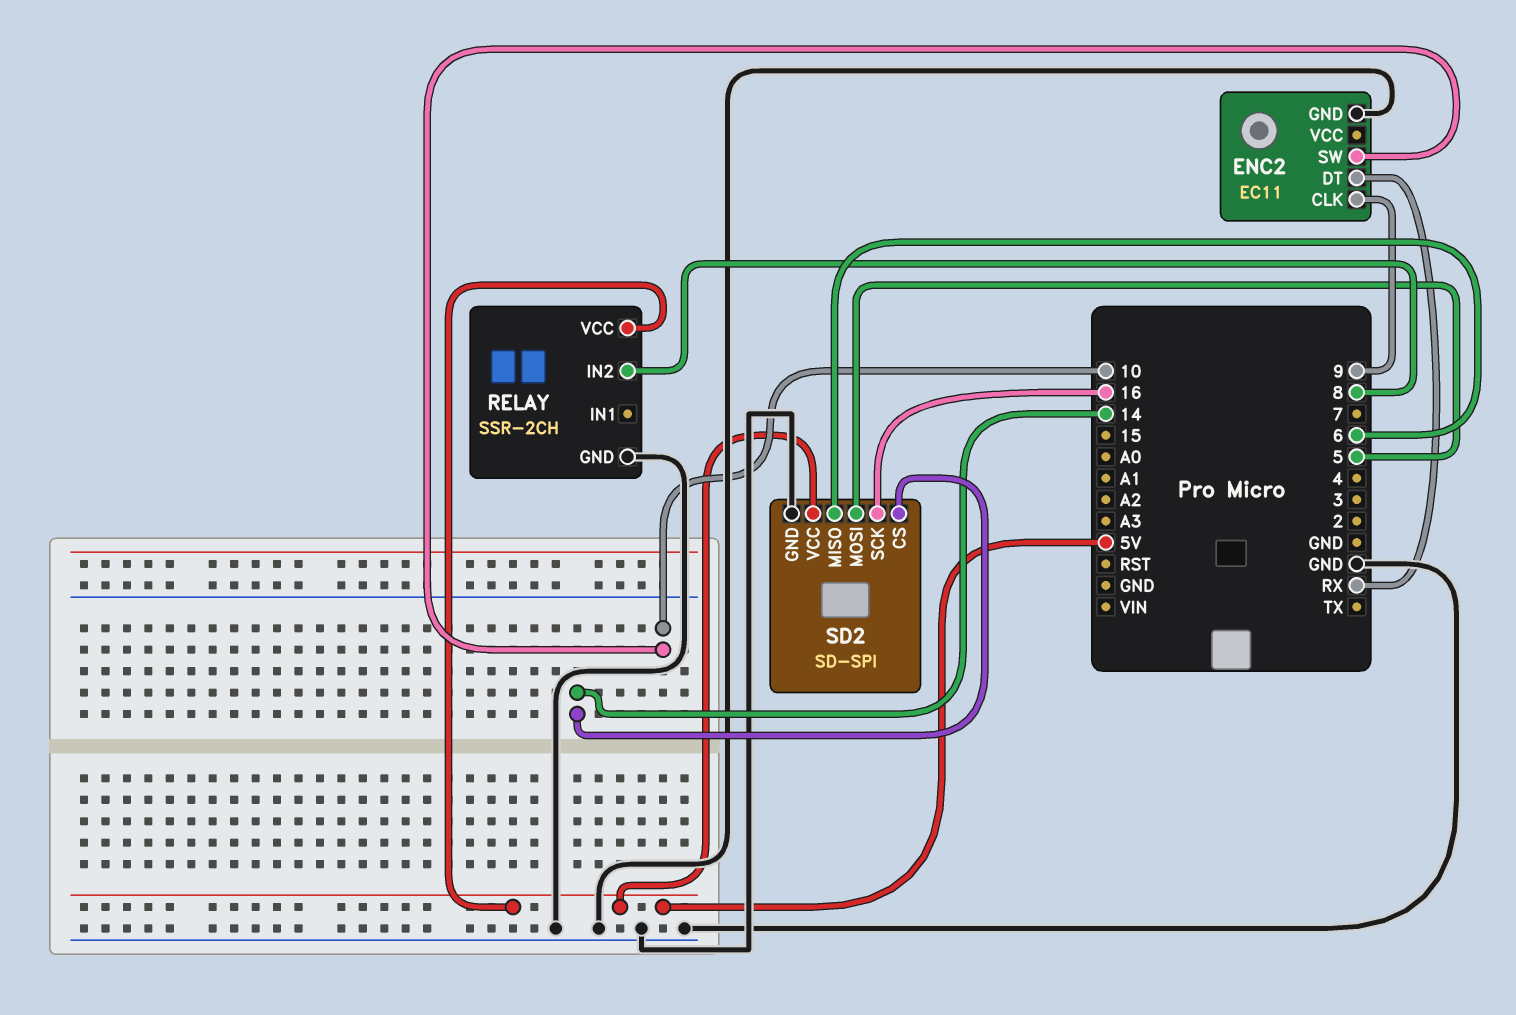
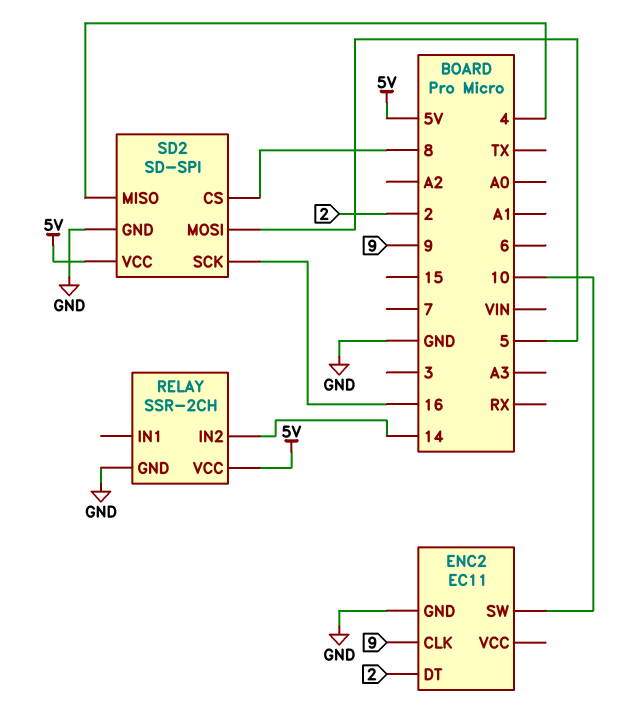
ENC2 pin DT: RX -> 2
RELAY pin IN2: 8 -> 14
SD2 pin CS: 14 -> 8
SD2 pin MISO: 6 -> 4

